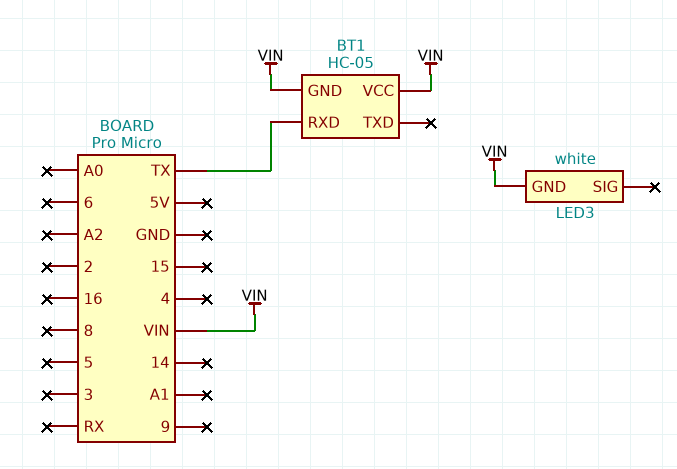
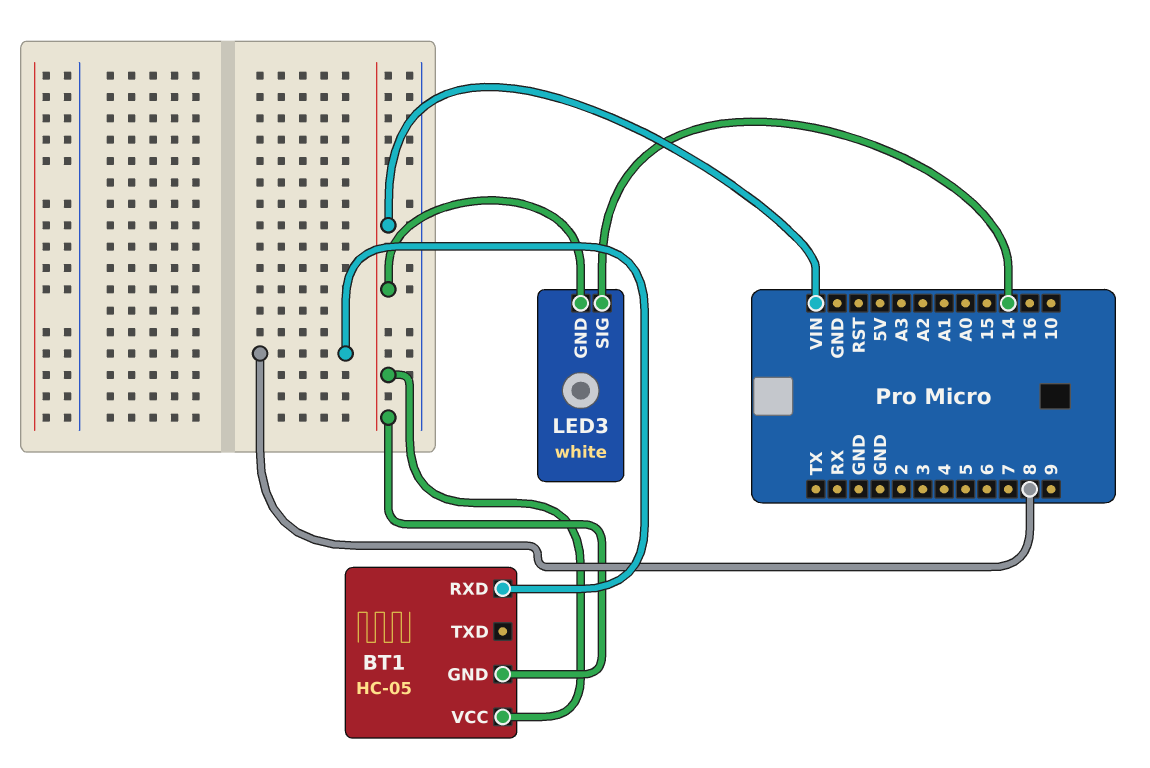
BT1 pin RXD: TX -> 8
LED3 pin SIG: none -> 14

